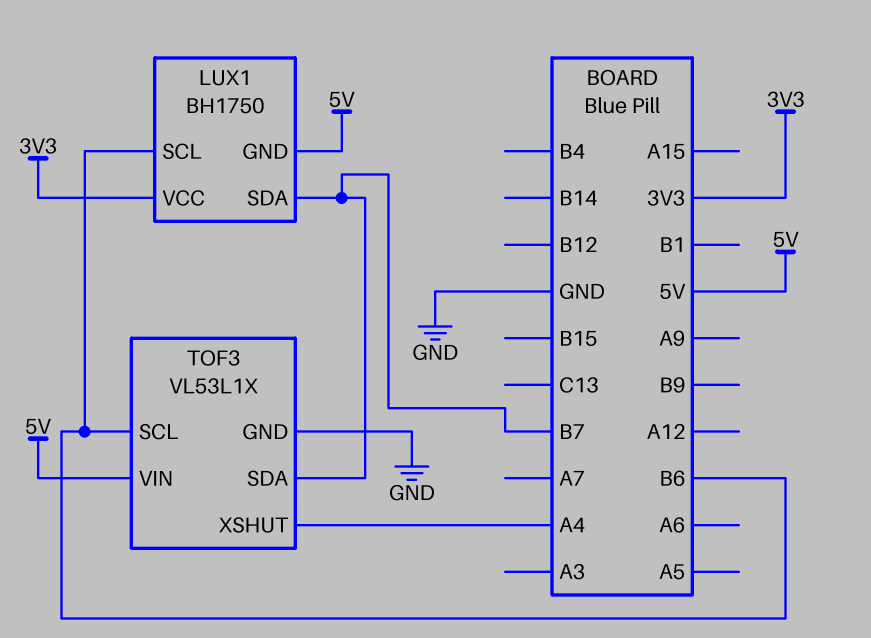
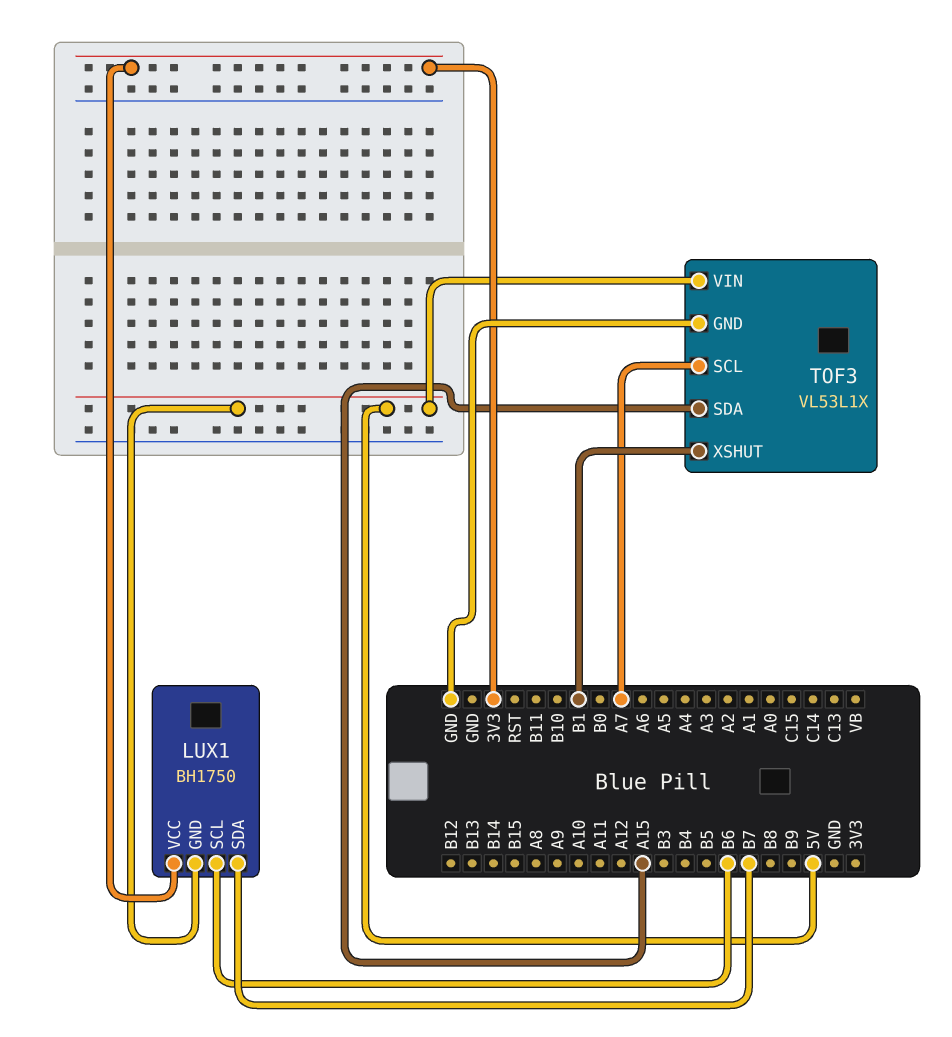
TOF3 pin SCL: B6 -> A7
TOF3 pin SDA: B7 -> A15
TOF3 pin XSHUT: A4 -> B1

